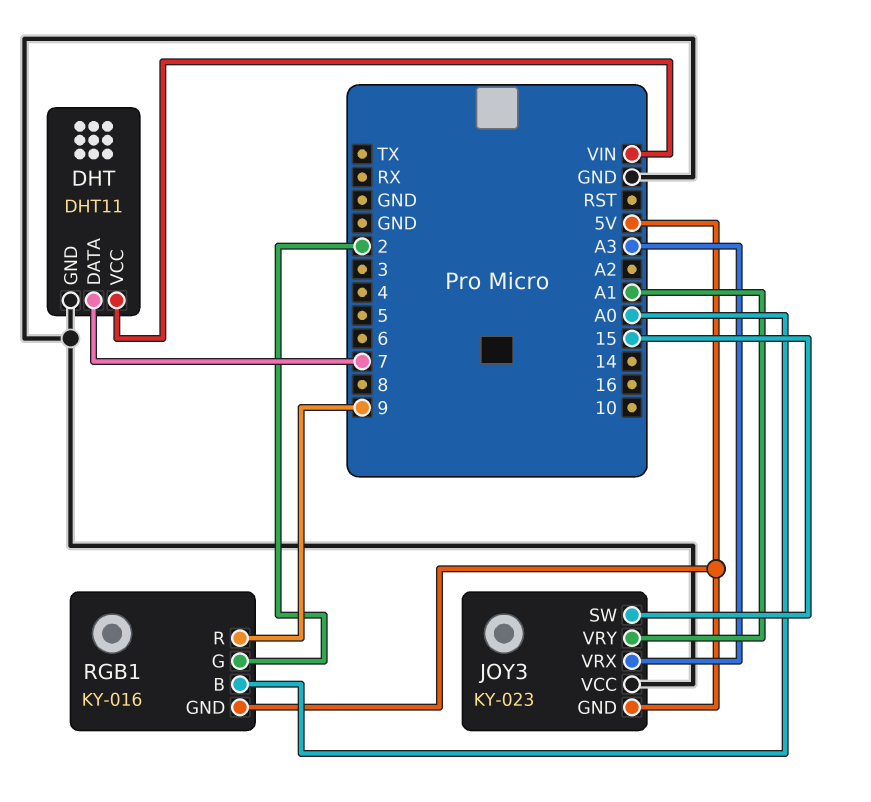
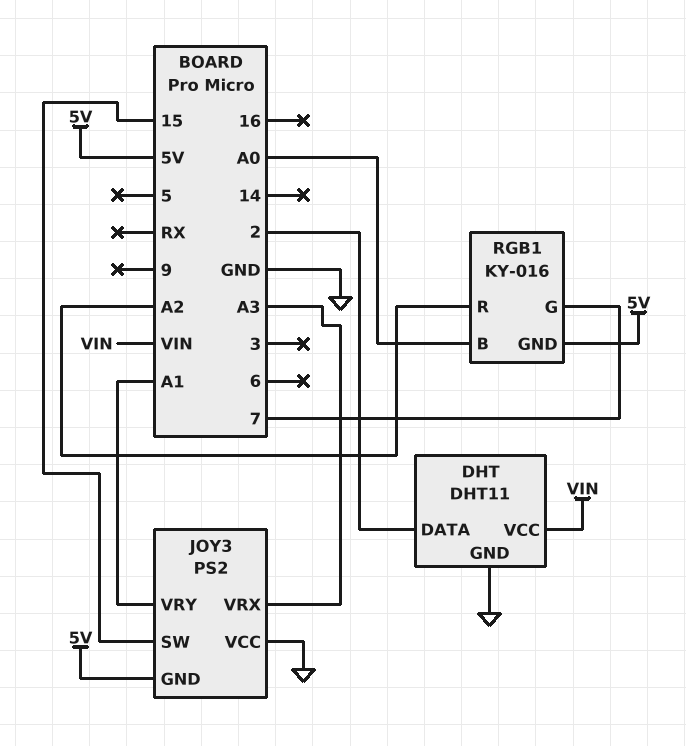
DHT pin DATA: 7 -> 2
JOY3: KY-023 -> PS2
RGB1 pin G: 2 -> 7
RGB1 pin R: 9 -> A2

